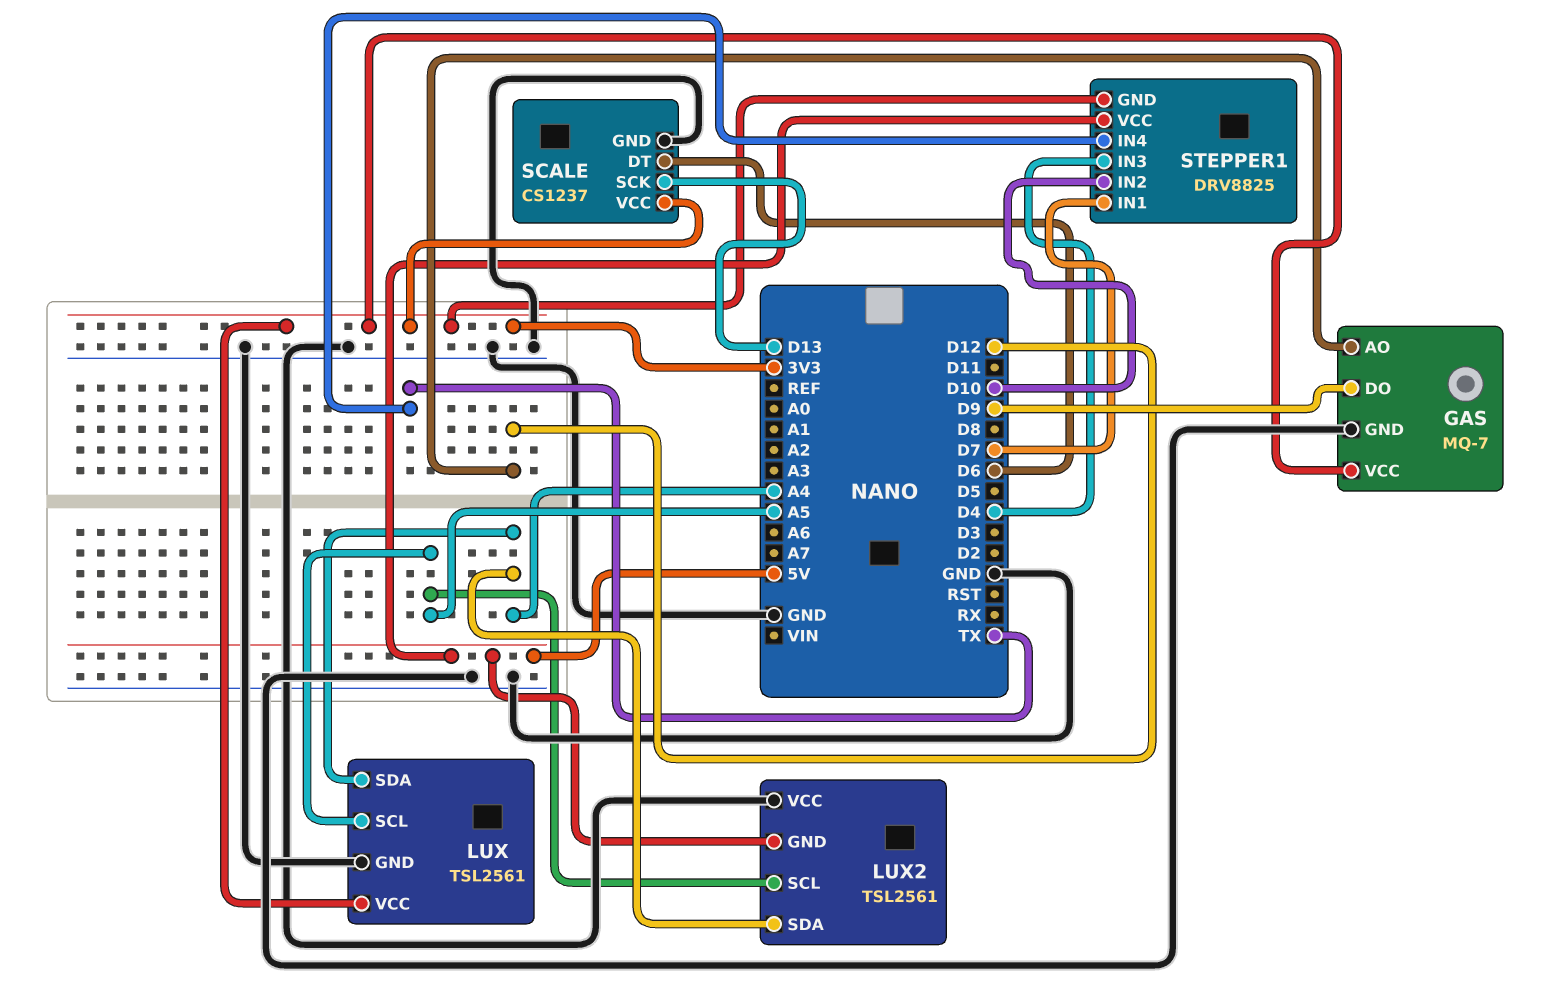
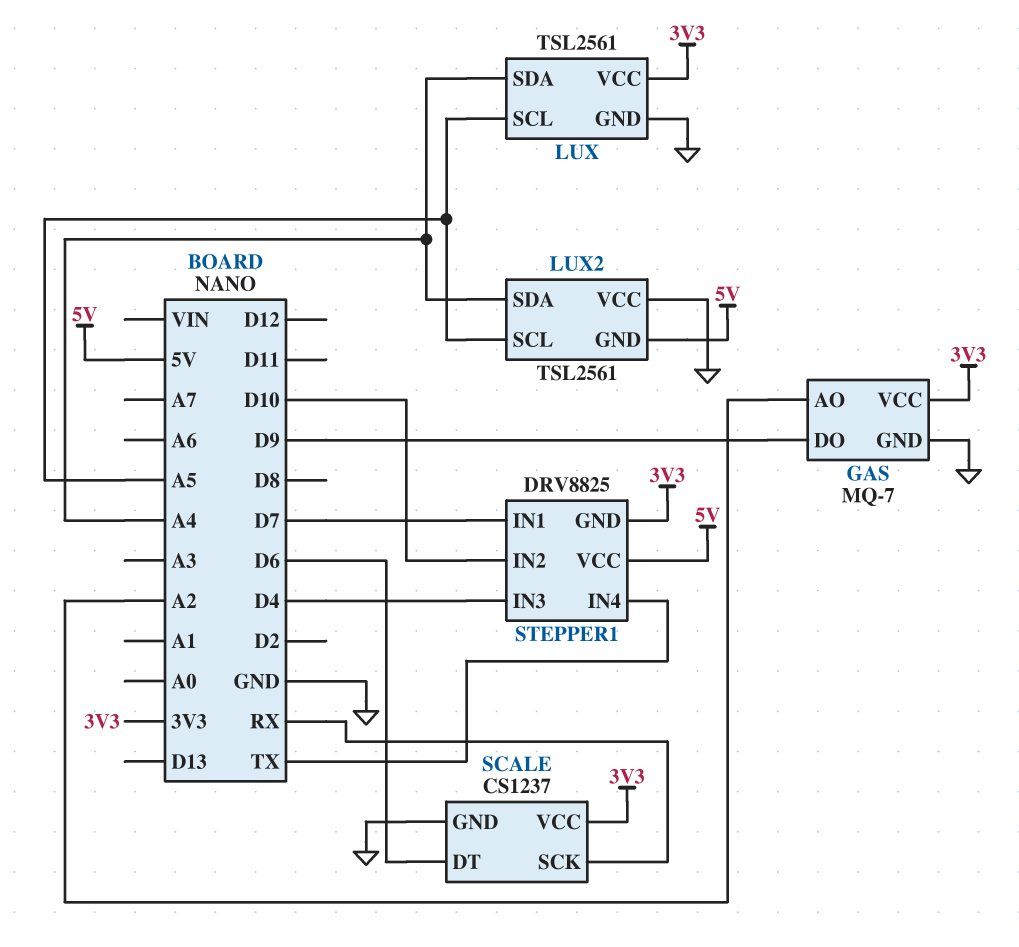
GAS pin AO: D12 -> A2
SCALE pin SCK: D13 -> RX

